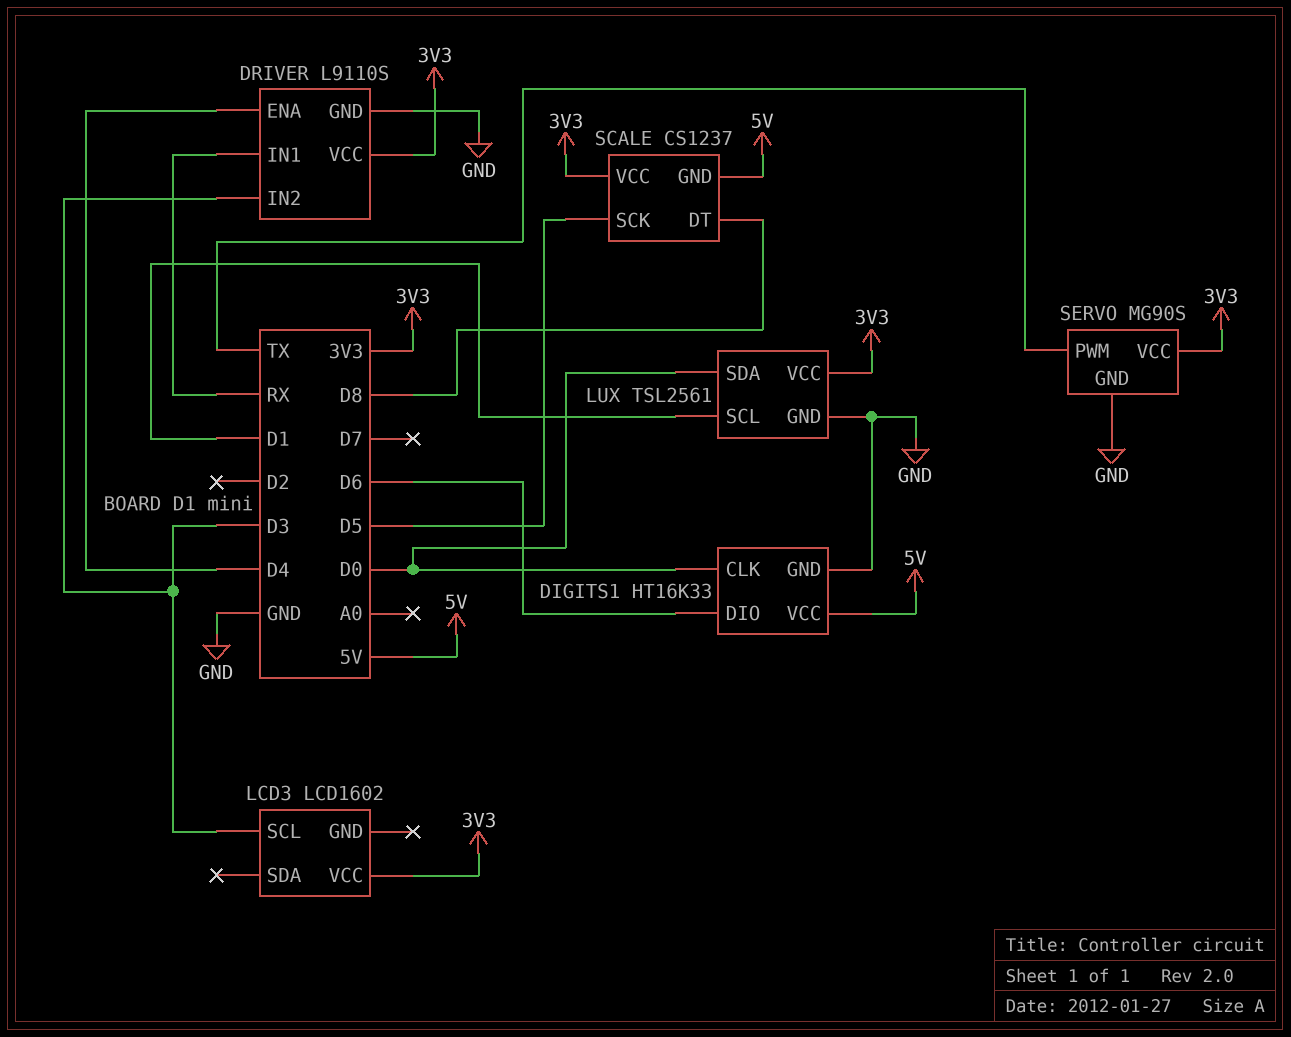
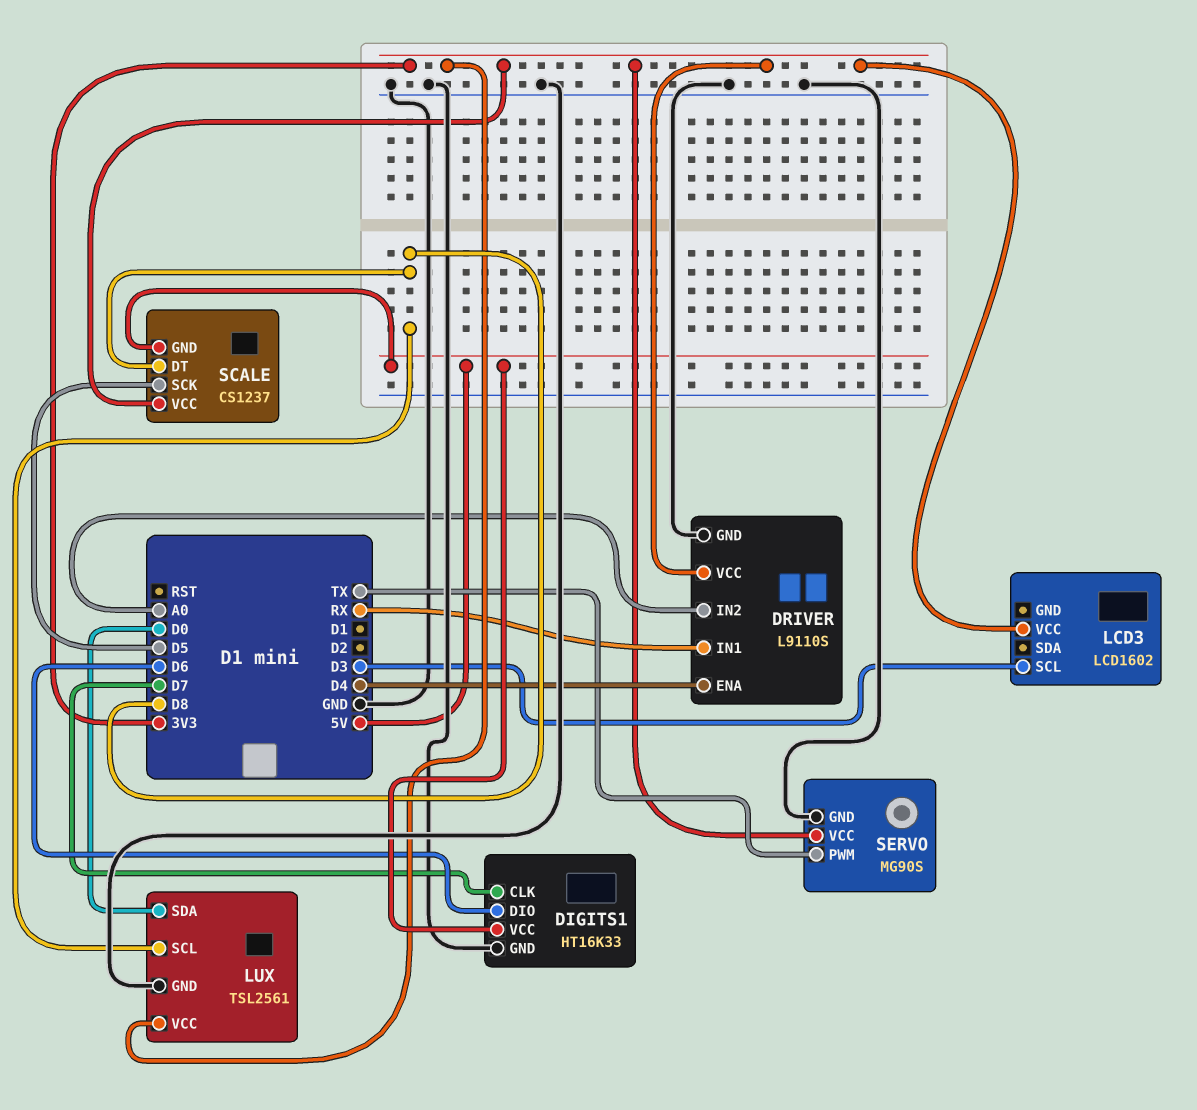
DIGITS1 pin CLK: D0 -> D7
DRIVER pin IN2: D3 -> A0
LUX pin SCL: D1 -> D8

